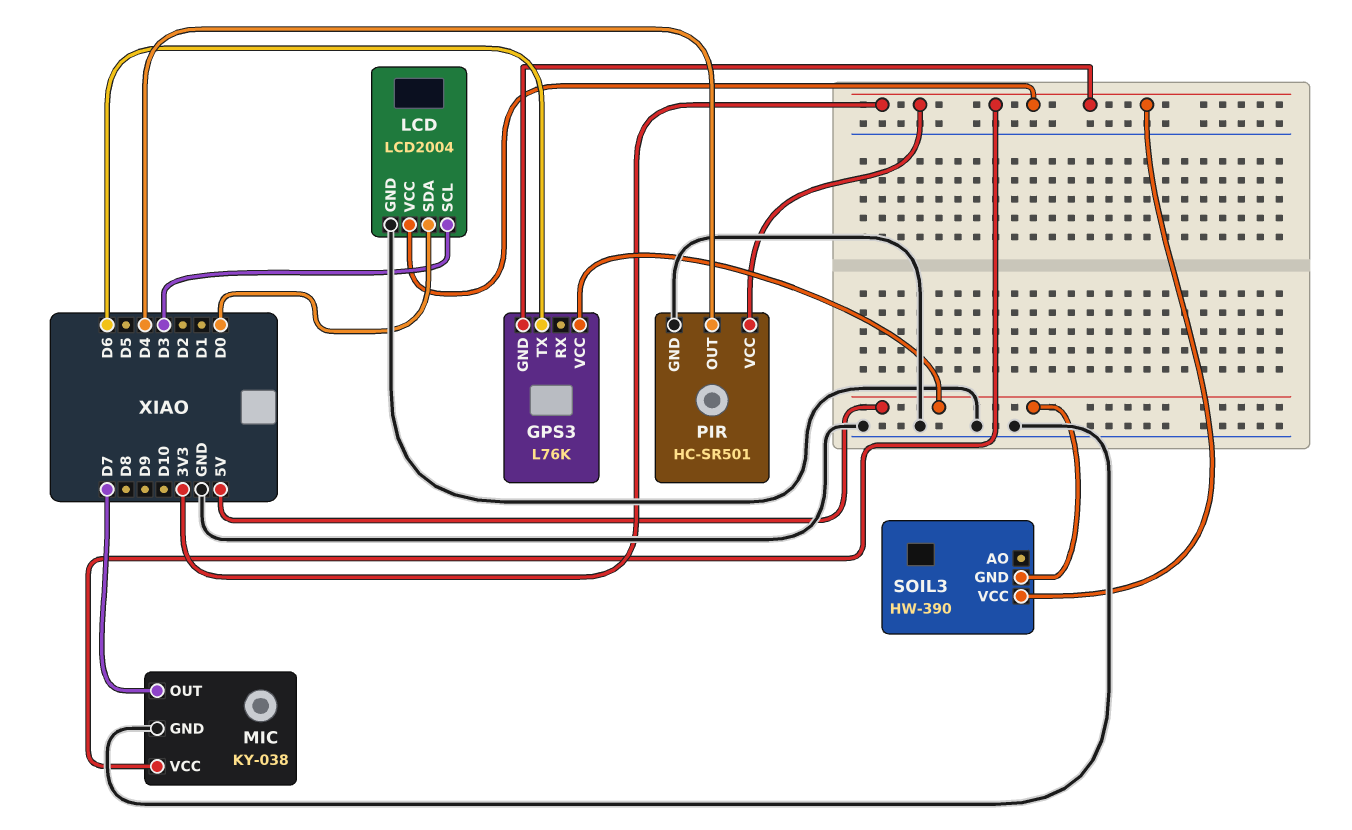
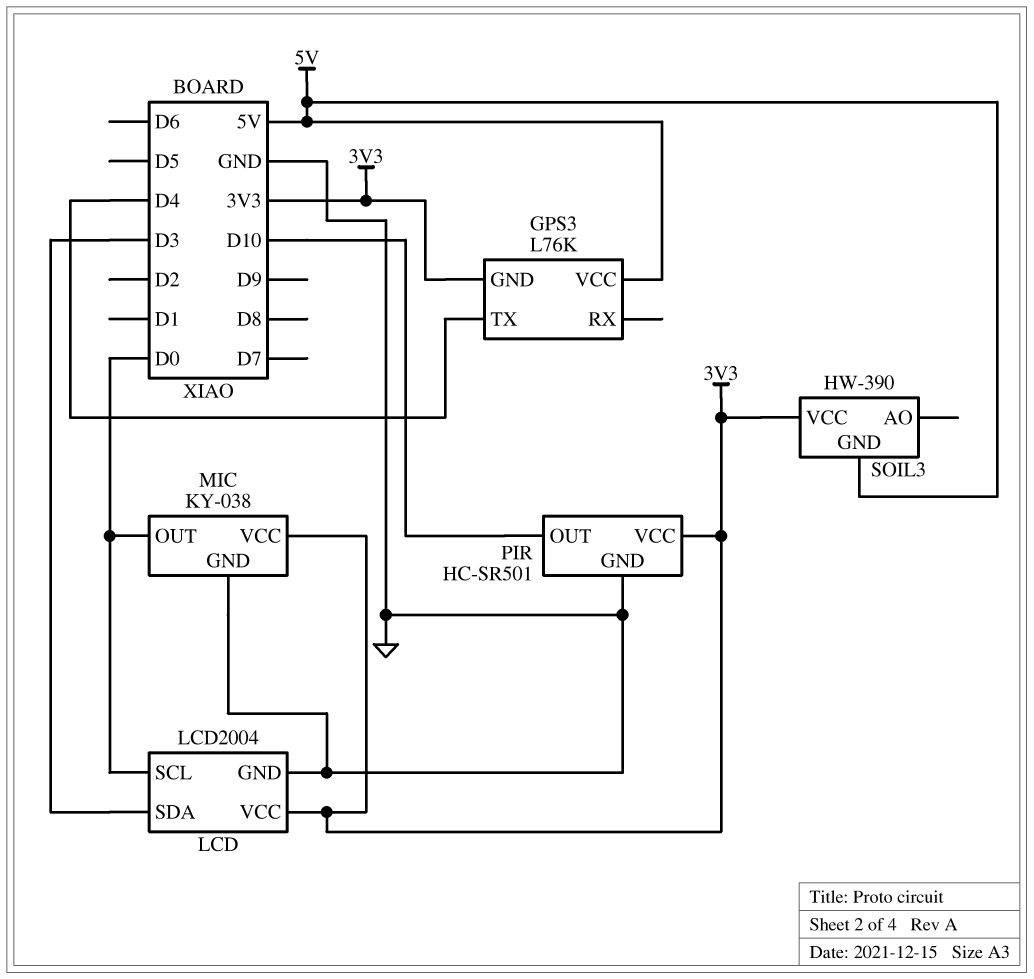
GPS3 pin TX: D6 -> D4
LCD pin SCL: D3 -> D0
LCD pin SDA: D0 -> D3
MIC pin OUT: D7 -> D0
PIR pin OUT: D4 -> D10

